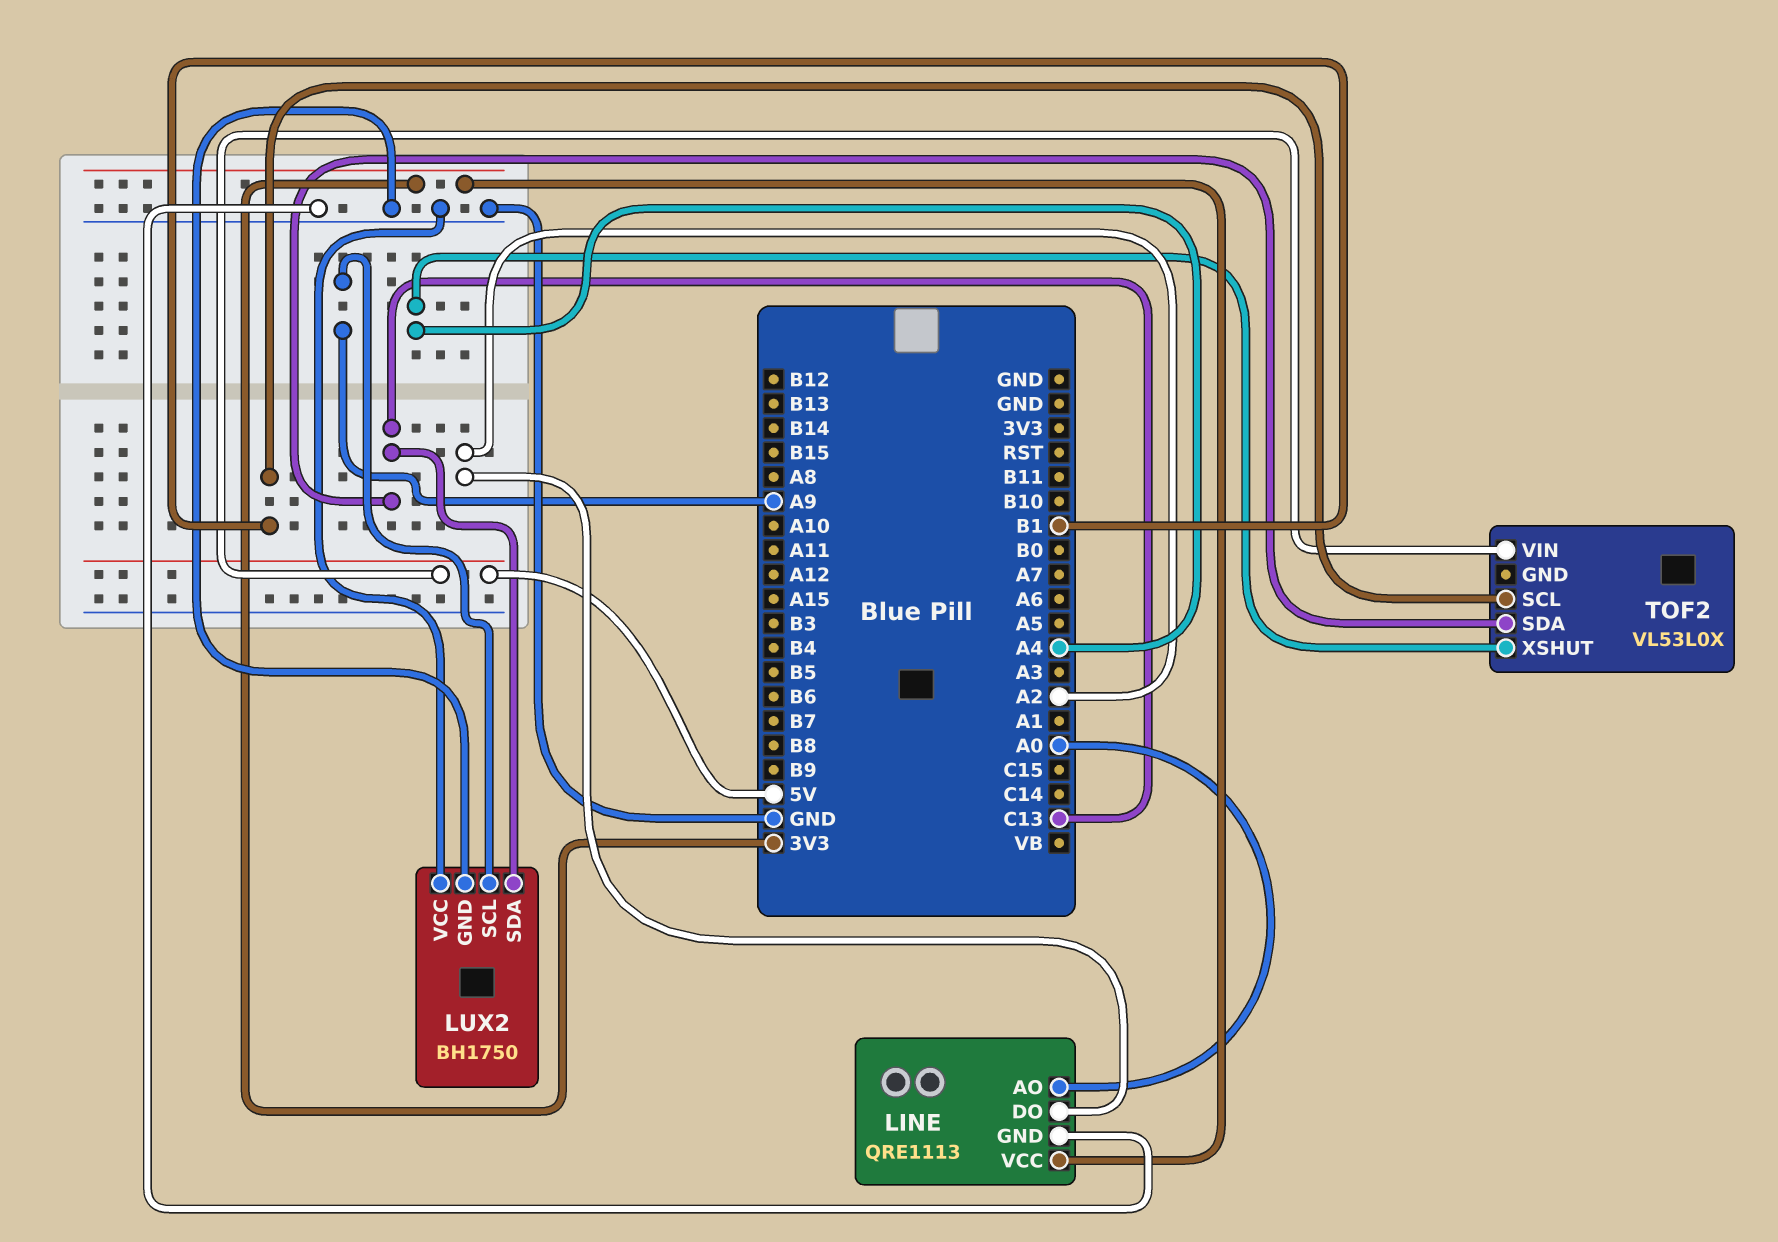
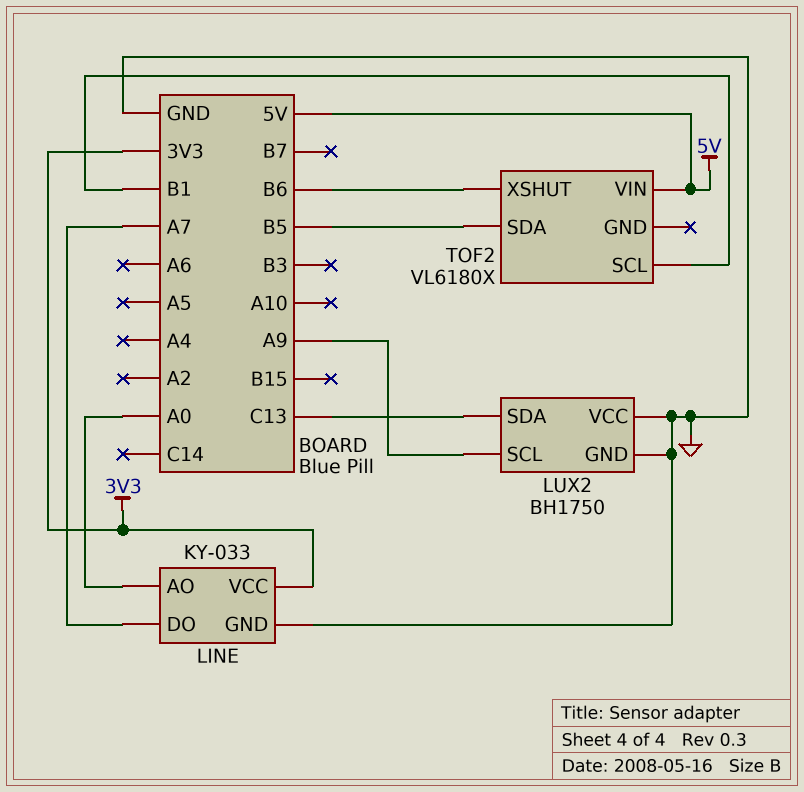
LINE: QRE1113 -> KY-033
LINE pin DO: A2 -> A7
TOF2: VL53L0X -> VL6180X
TOF2 pin SDA: C13 -> B5
TOF2 pin XSHUT: A4 -> B6

